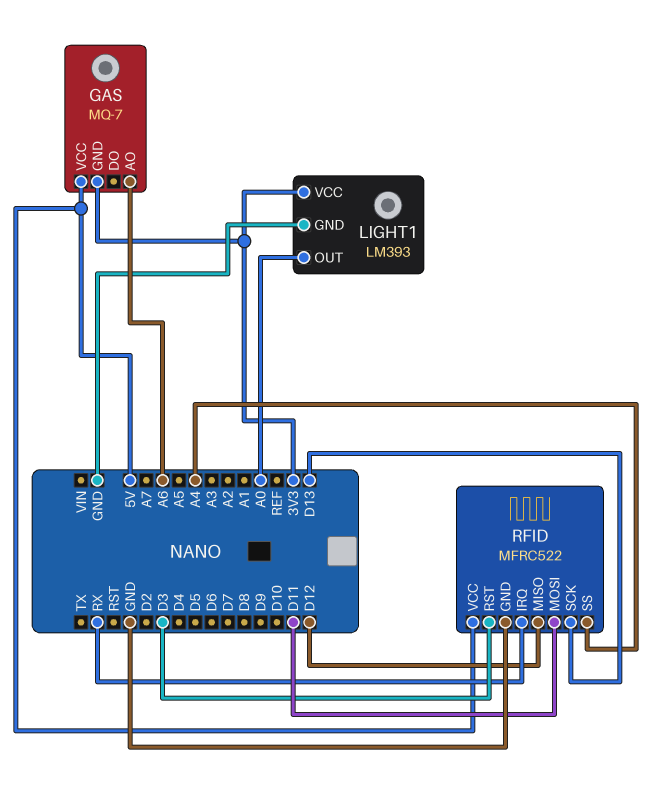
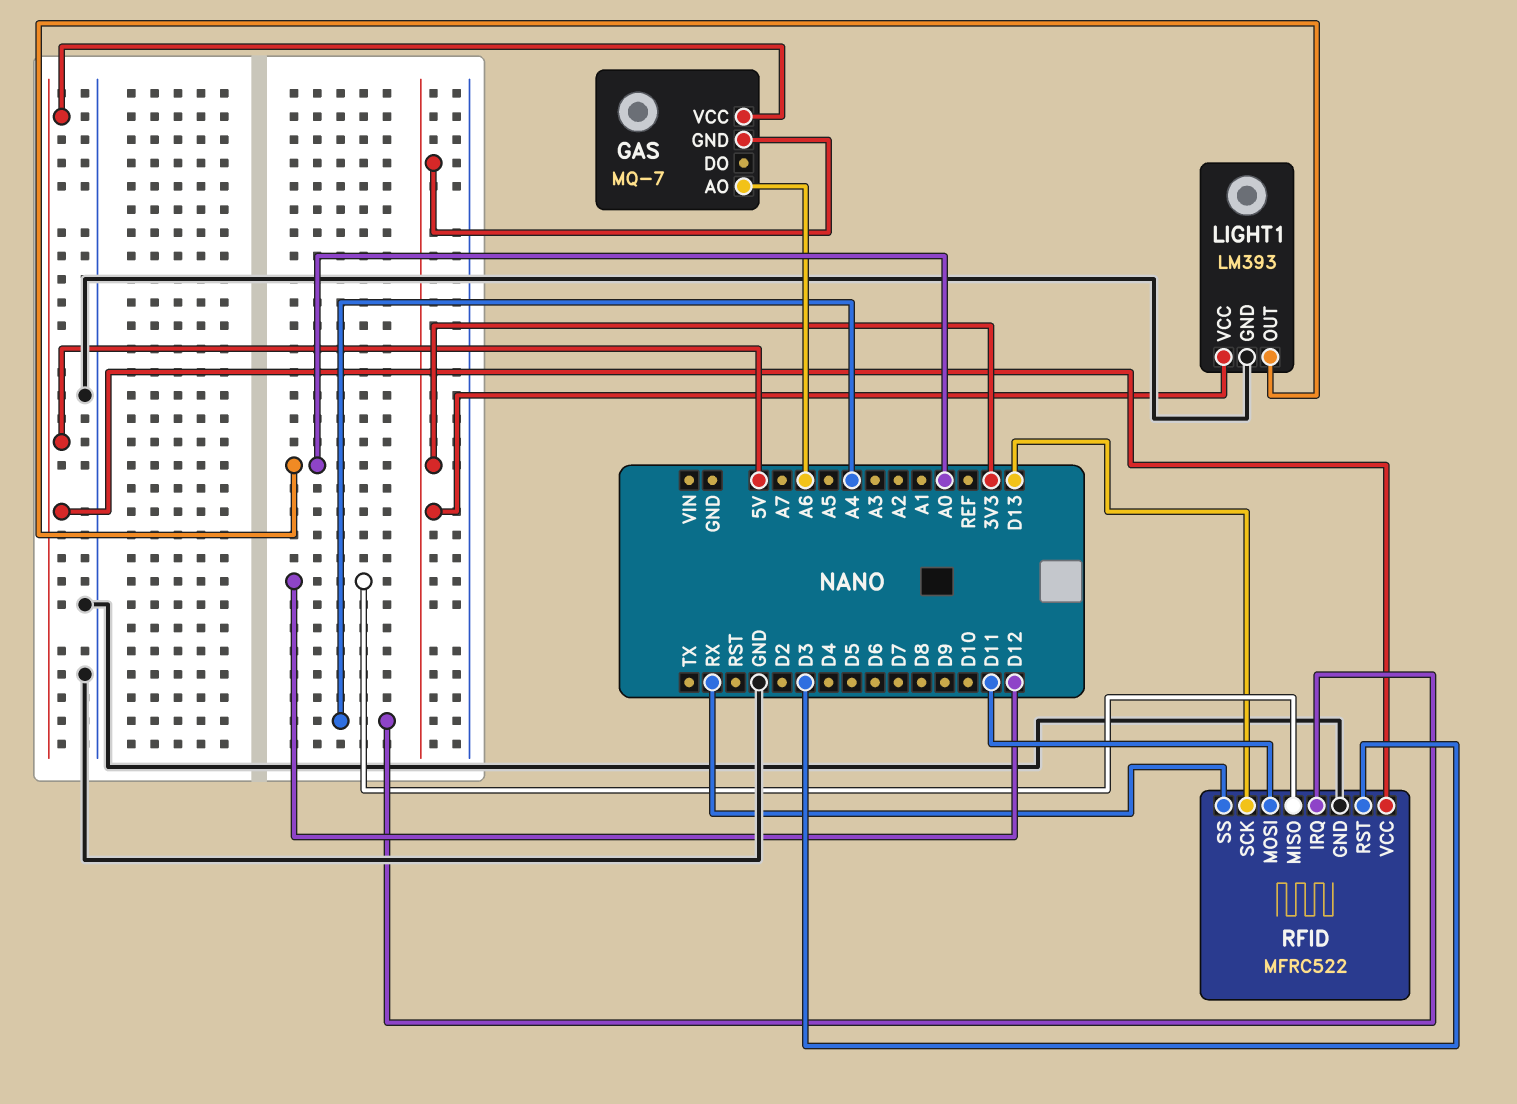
RFID pin IRQ: RX -> A4
RFID pin SS: A4 -> RX

